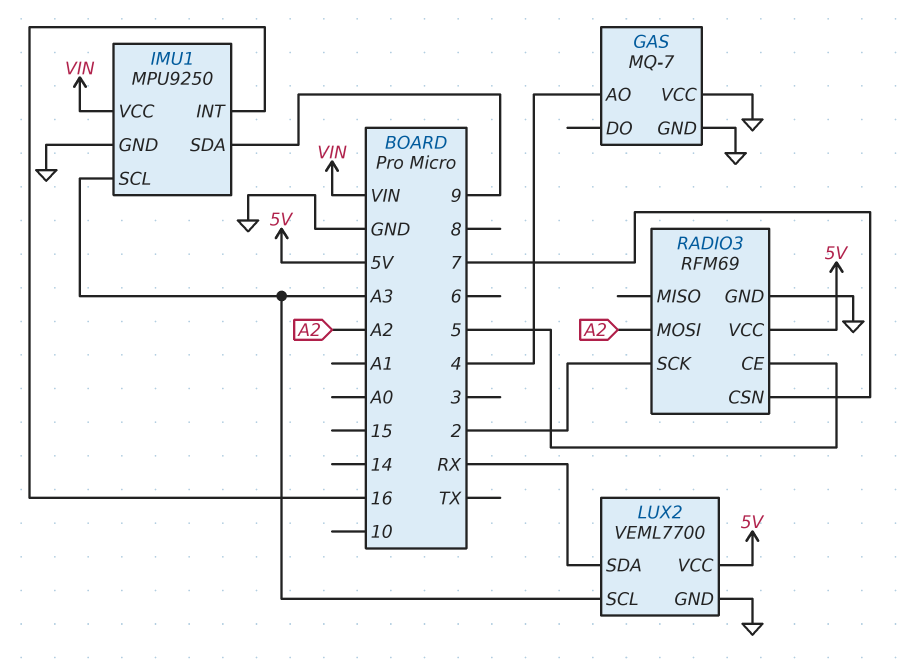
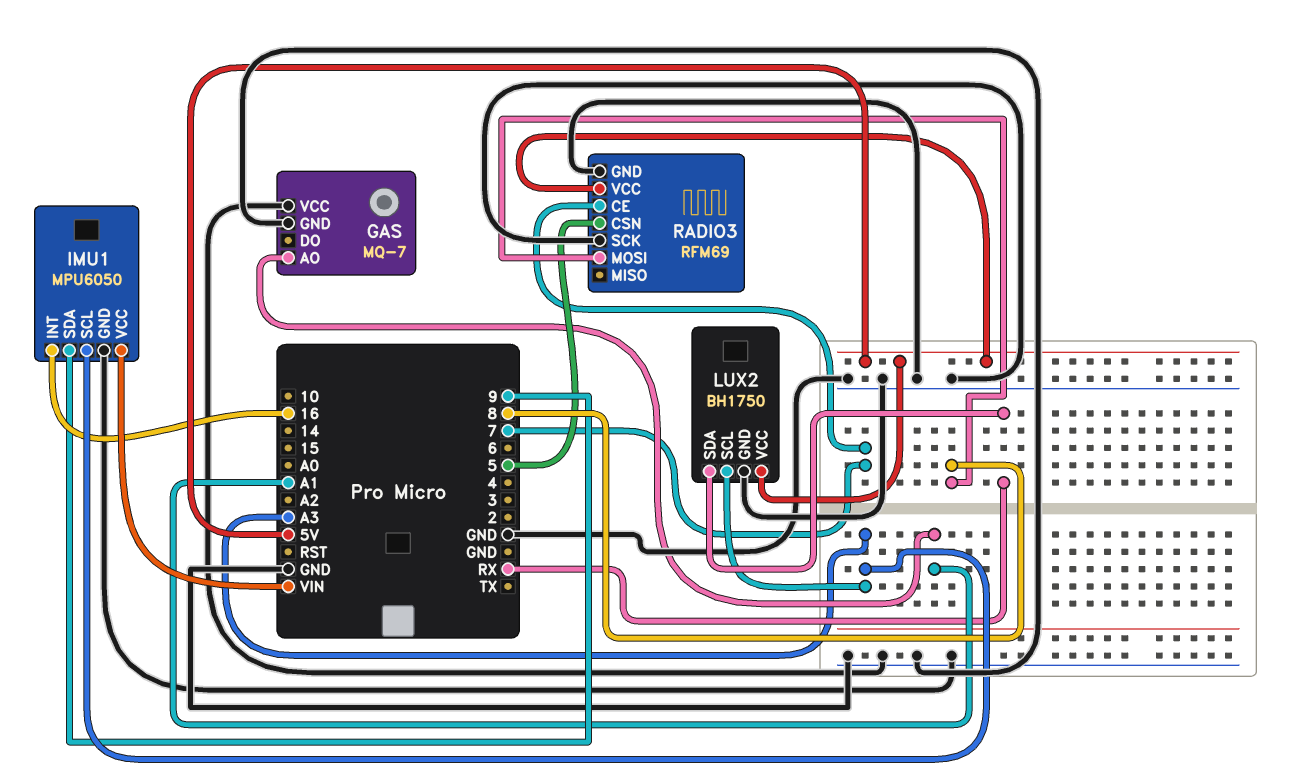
GAS pin AO: 4 -> A1
IMU1: MPU9250 -> MPU6050
LUX2: VEML7700 -> BH1750
RADIO3 pin CE: 5 -> 7
RADIO3 pin CSN: 7 -> 5
RADIO3 pin MOSI: A2 -> 8
RADIO3 pin SCK: 2 -> GND

